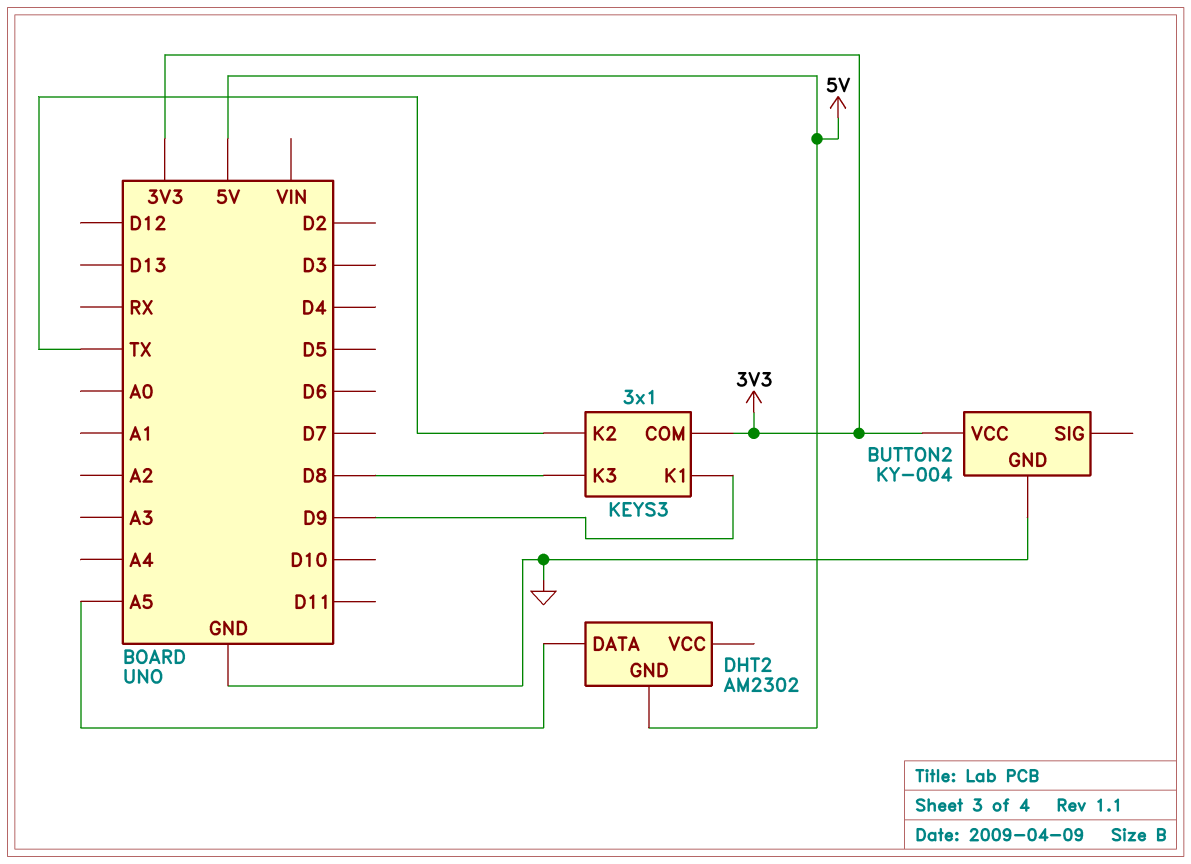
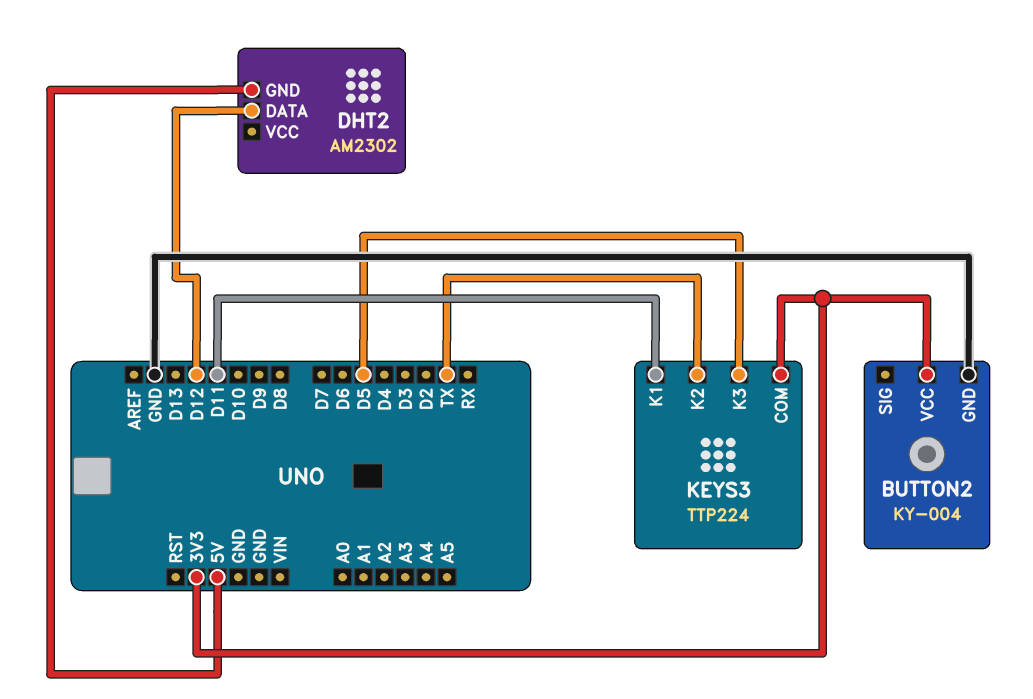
DHT2 pin DATA: A5 -> D12
KEYS3: 3x1 -> TTP224
KEYS3 pin K1: D9 -> D11
KEYS3 pin K3: D8 -> D5

